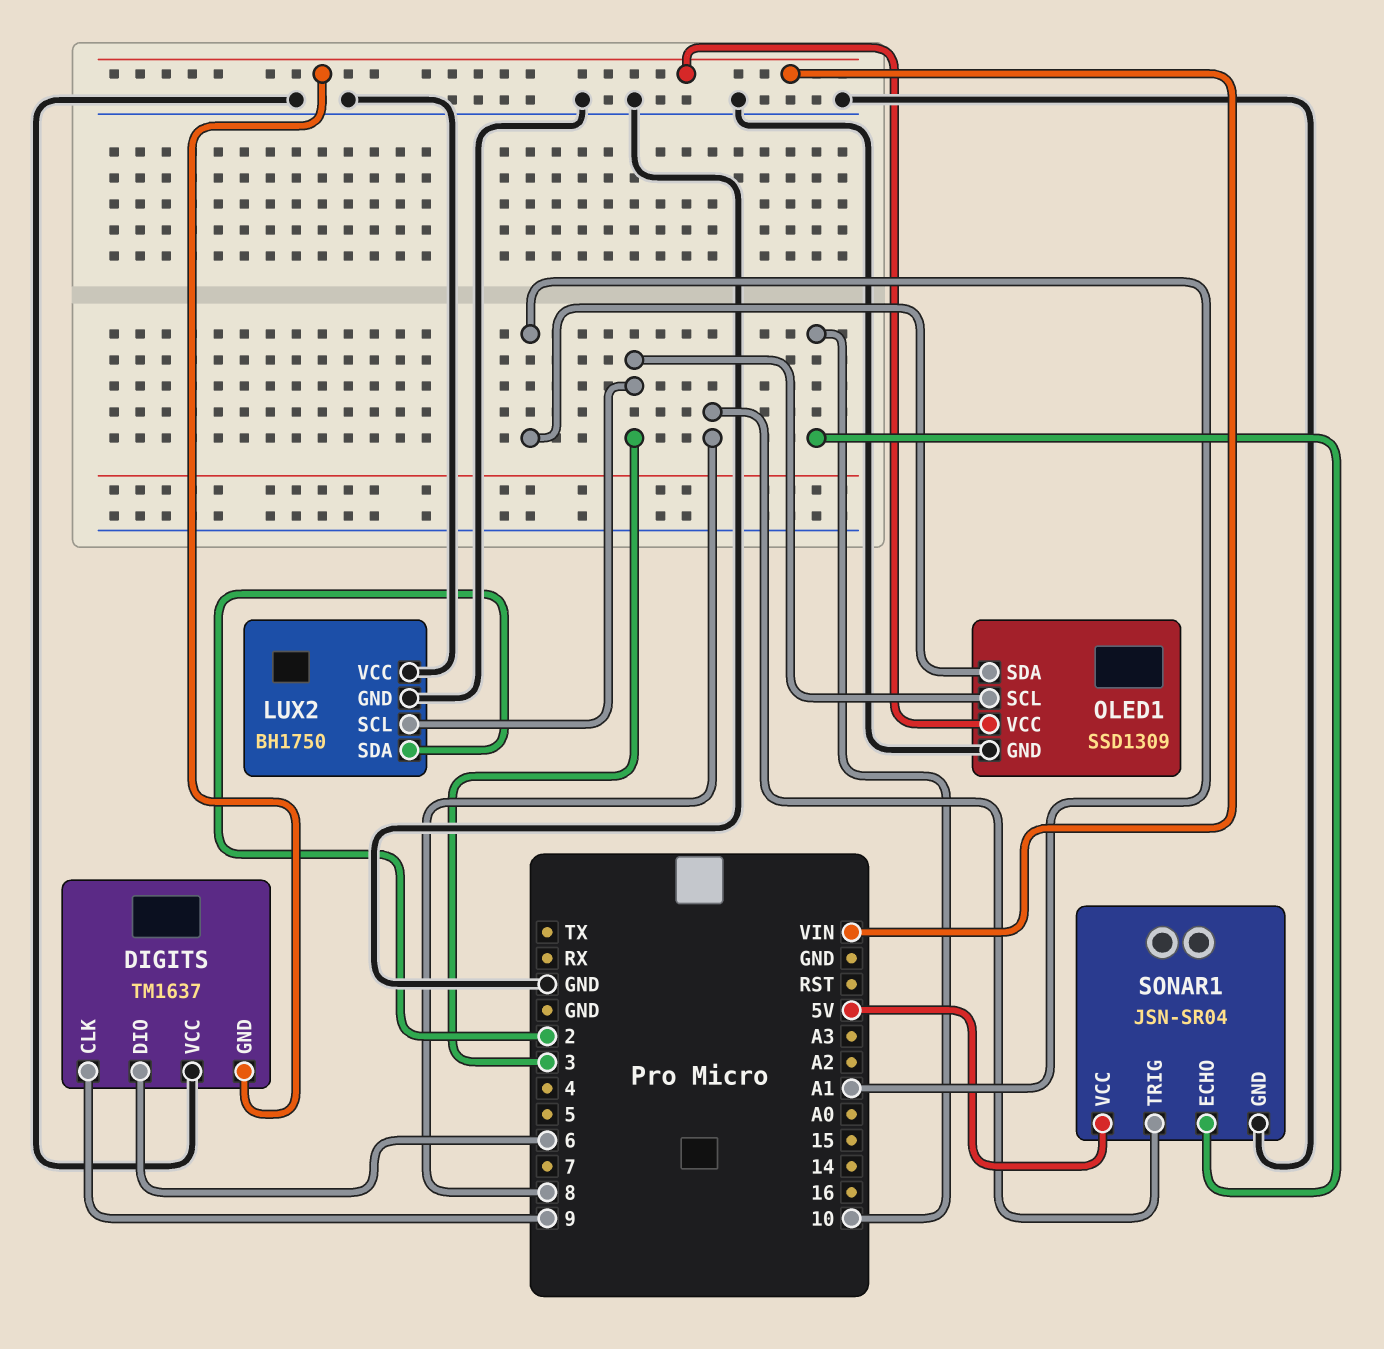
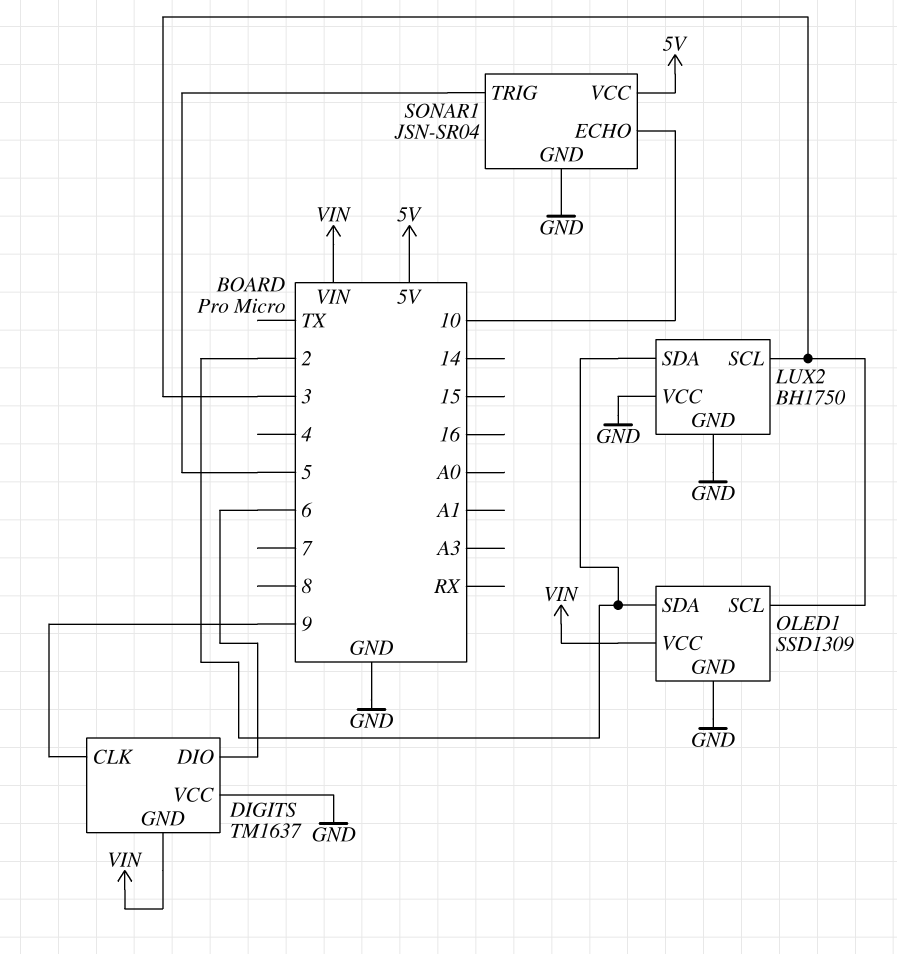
OLED1 pin SDA: A1 -> 2
SONAR1 pin TRIG: 8 -> 5

